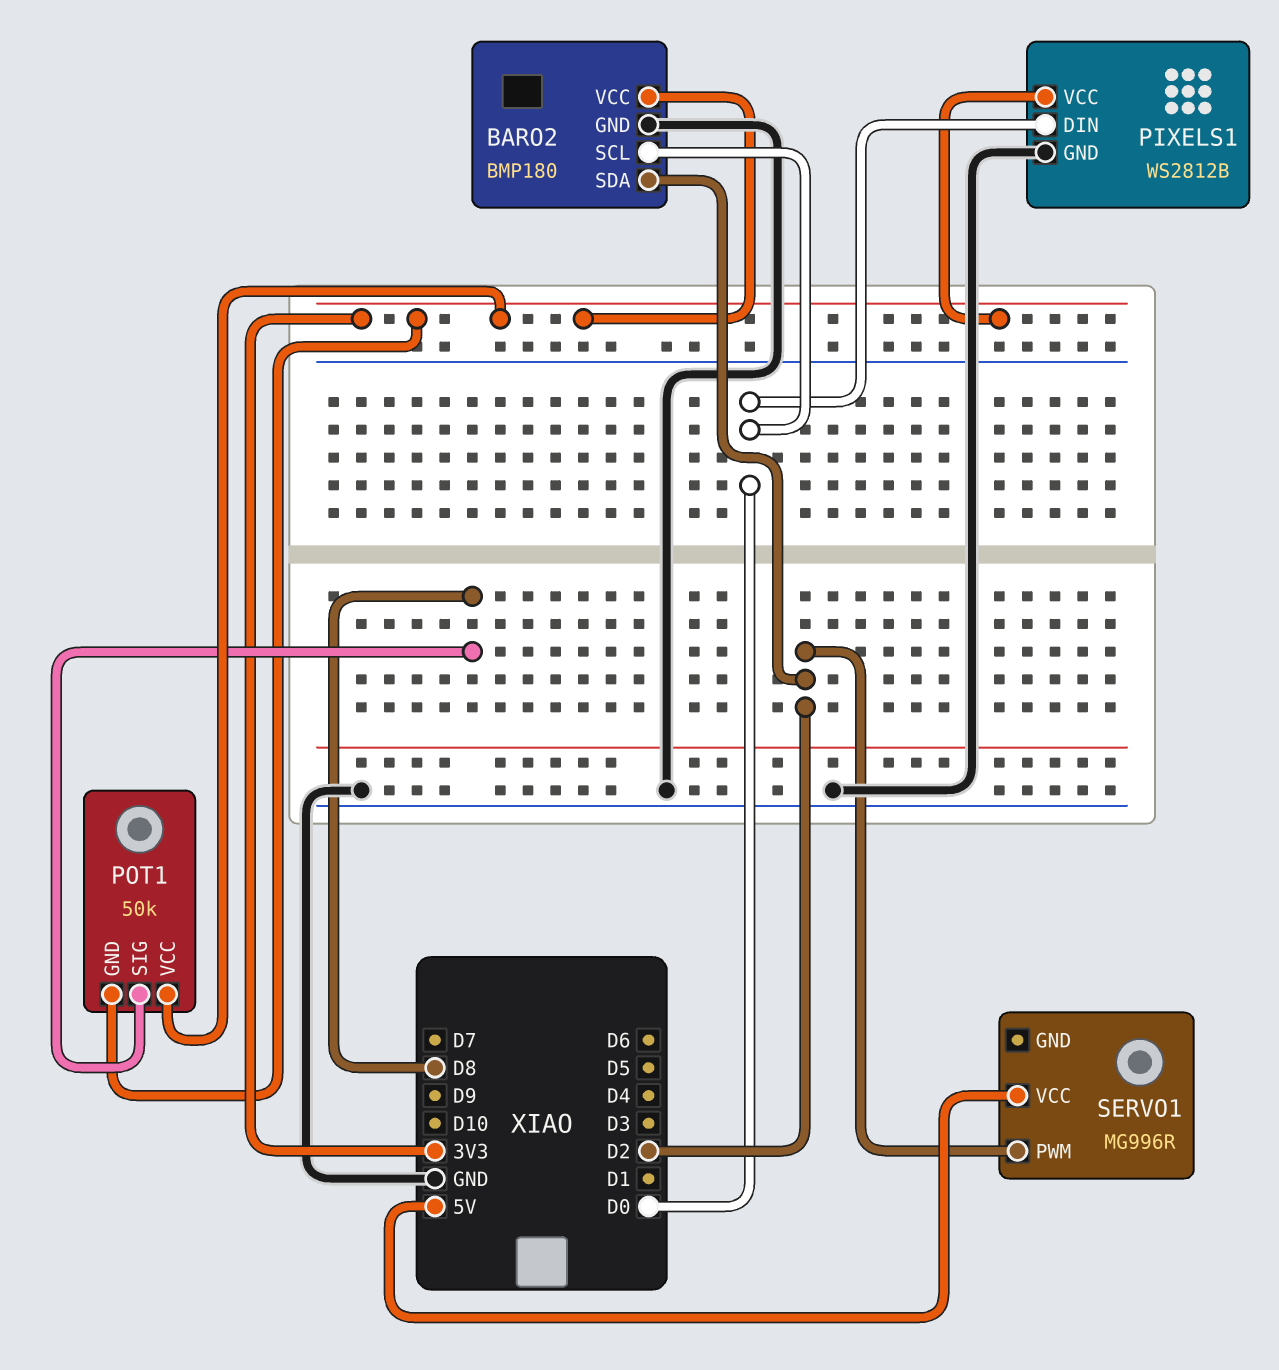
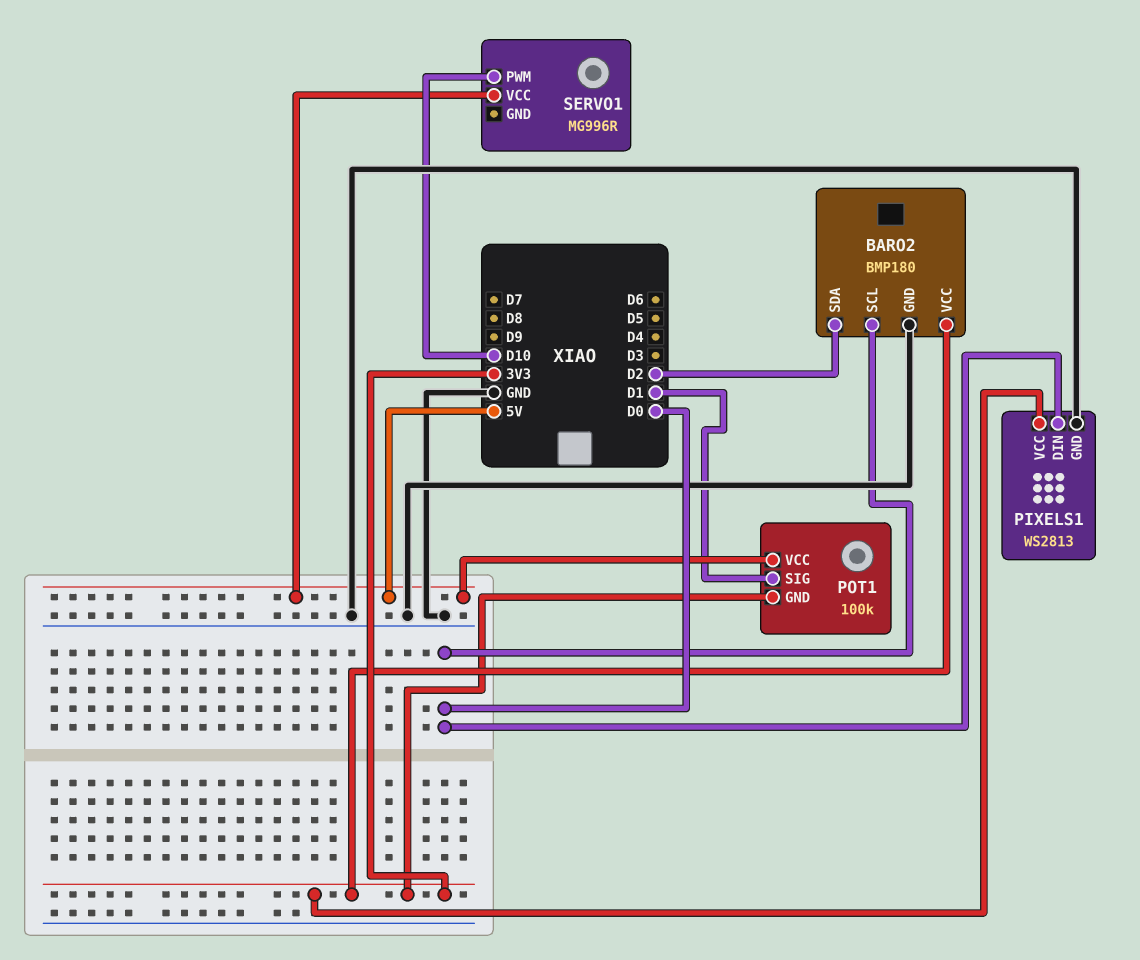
PIXELS1: WS2812B -> WS2813
POT1: 50k -> 100k
POT1 pin SIG: D8 -> D1
POT1 pin VCC: 3V3 -> 5V
SERVO1 pin PWM: D2 -> D10

